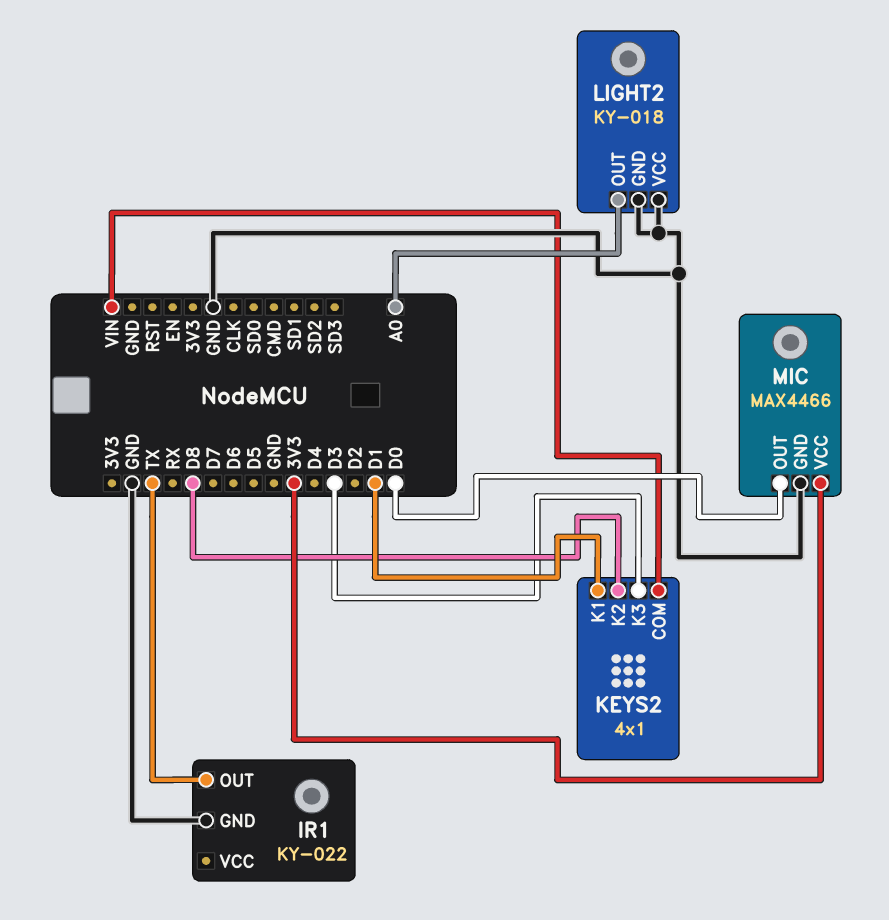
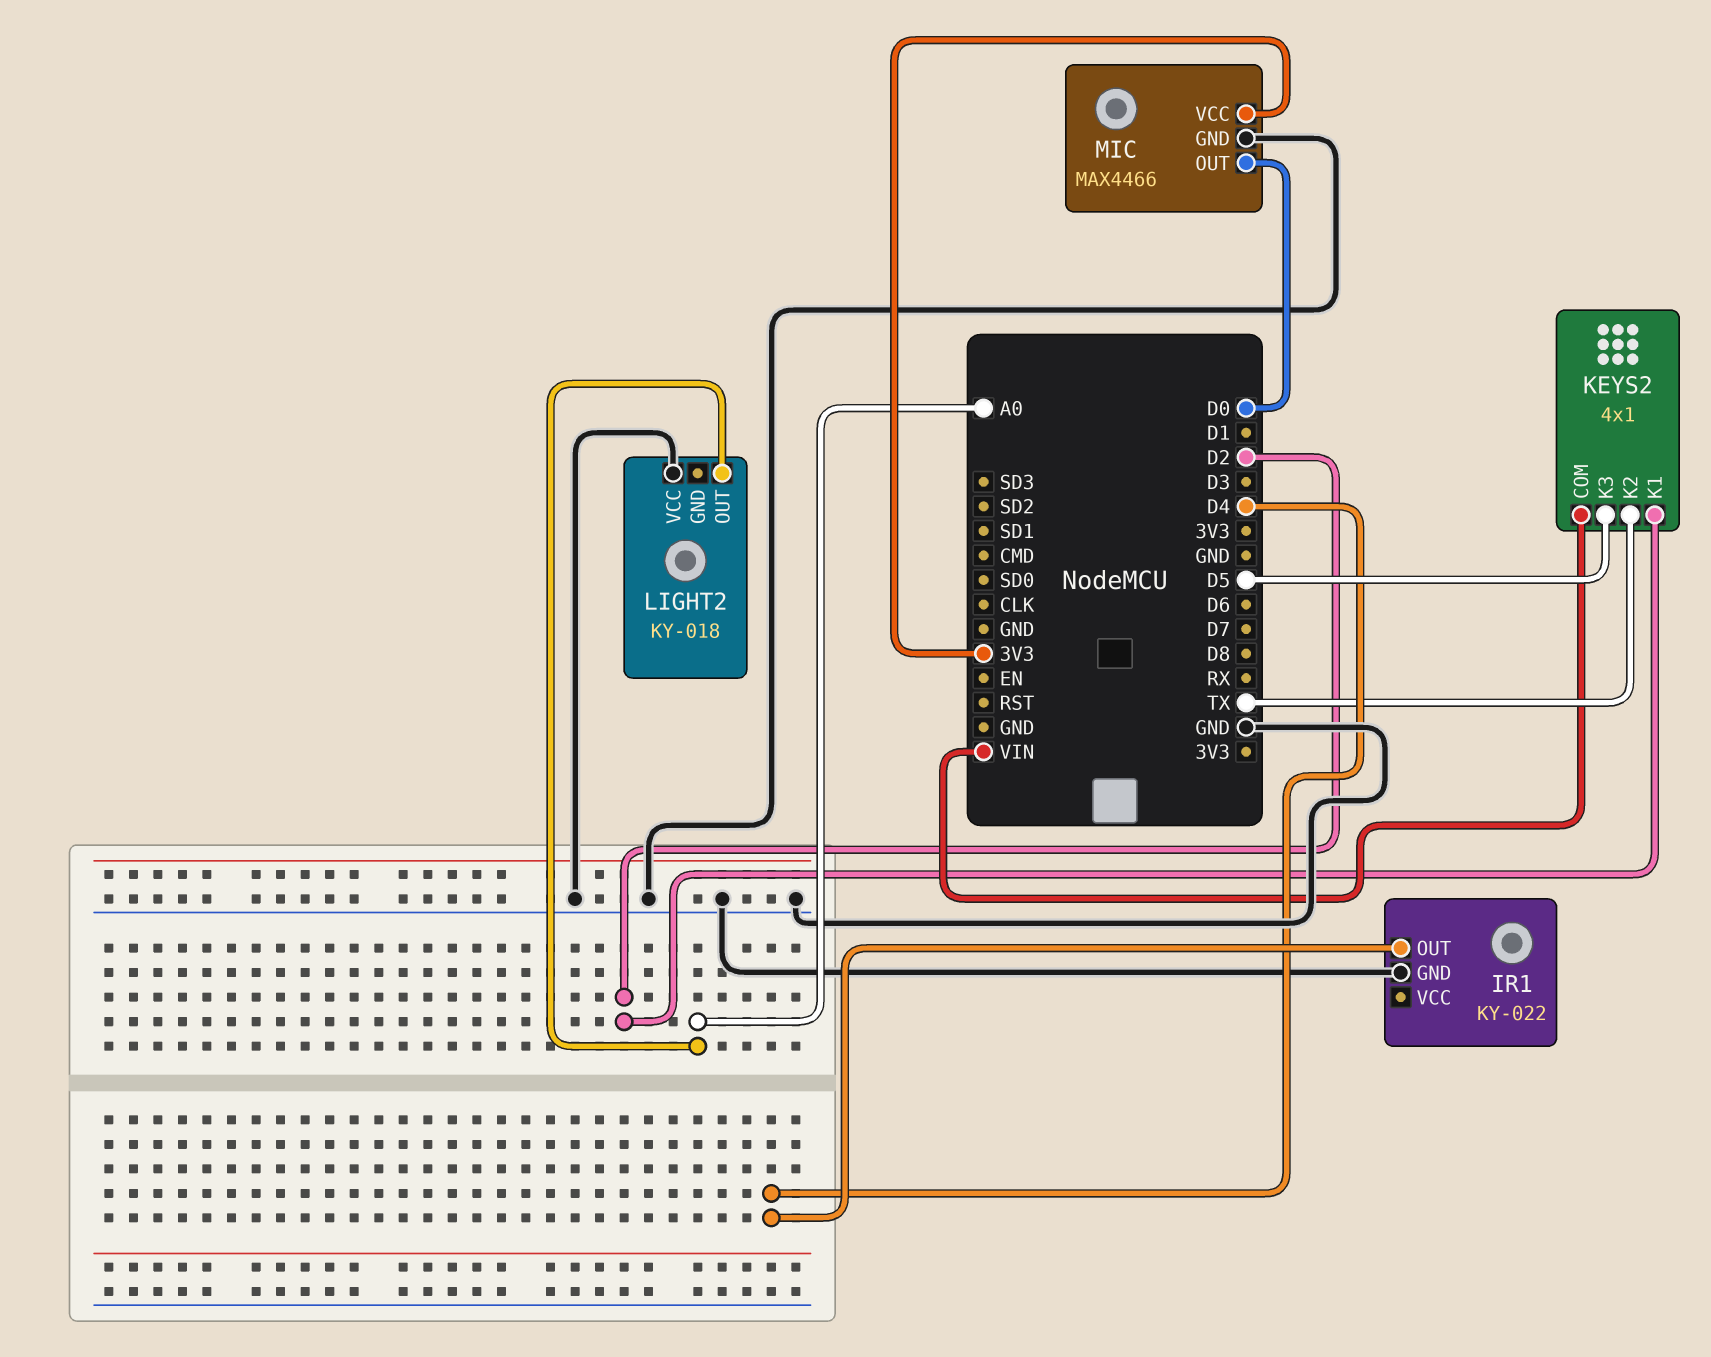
IR1 pin OUT: TX -> D4
KEYS2 pin K1: D1 -> D2
KEYS2 pin K2: D8 -> TX
KEYS2 pin K3: D3 -> D5
LIGHT2 pin GND: GND -> none

